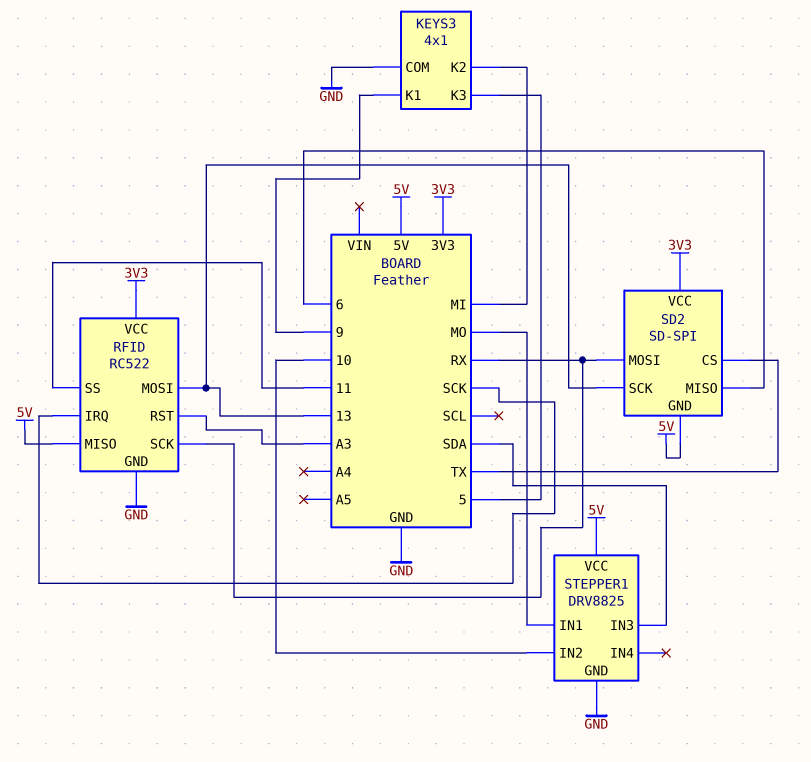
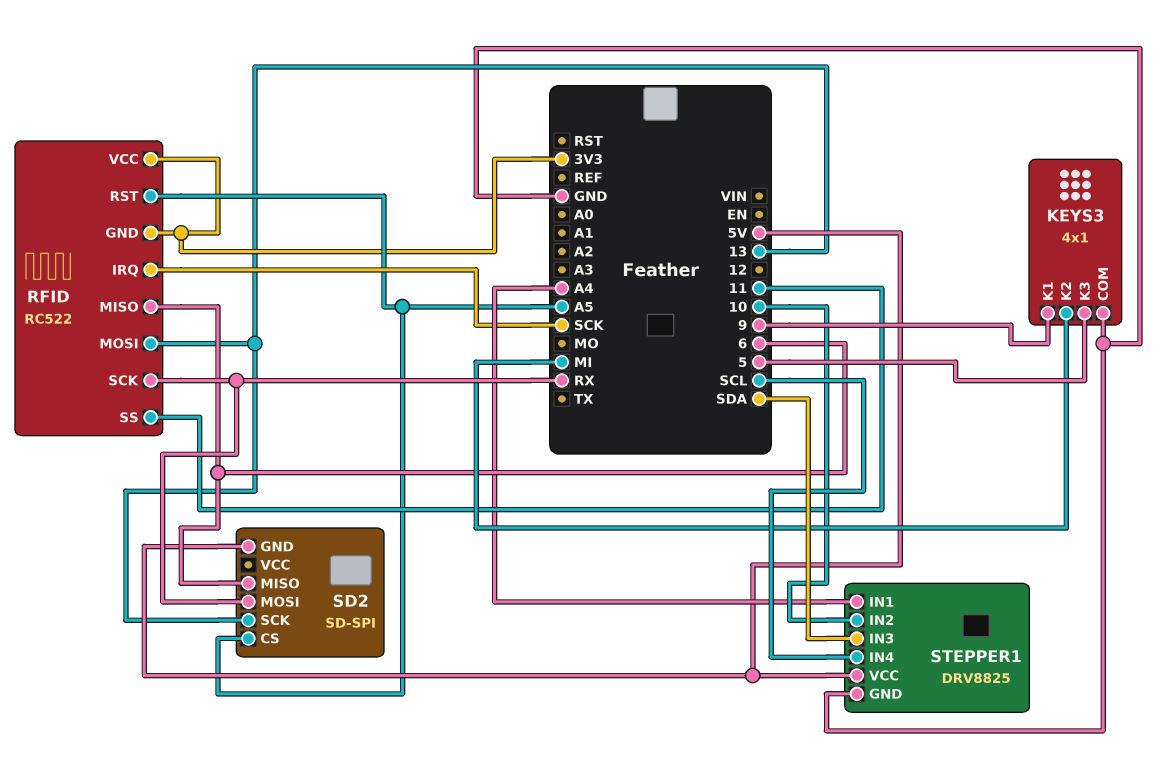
RFID pin GND: GND -> 3V3
RFID pin MISO: 5V -> 6
RFID pin RST: A3 -> A5
SD2 pin CS: TX -> A5
SD2 pin VCC: 3V3 -> none
STEPPER1 pin IN1: MO -> A4
STEPPER1 pin IN4: none -> SCL

